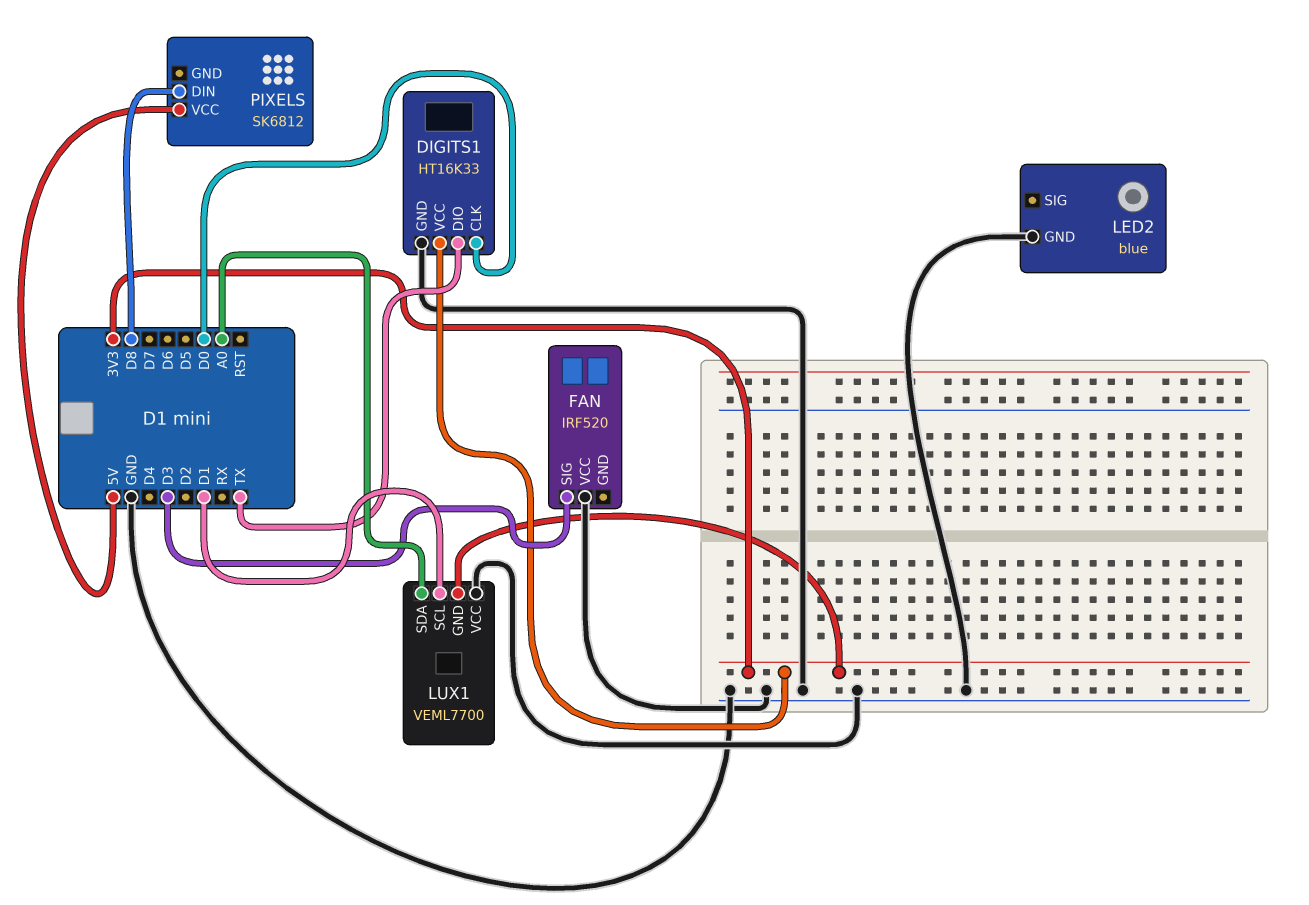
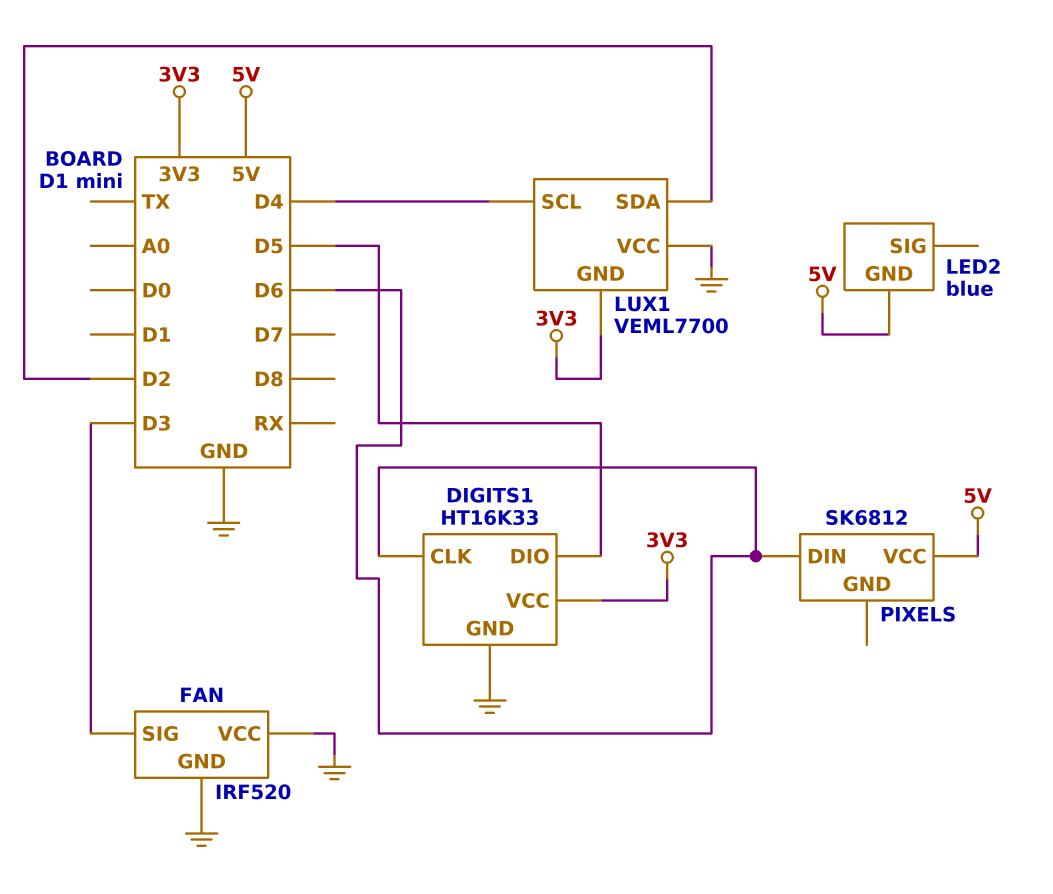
DIGITS1 pin CLK: D0 -> D6
DIGITS1 pin DIO: TX -> D5
FAN pin GND: none -> GND
LED2 pin GND: GND -> 5V
LUX1 pin SCL: D1 -> D4
LUX1 pin SDA: A0 -> D2
PIXELS pin DIN: D8 -> D6

